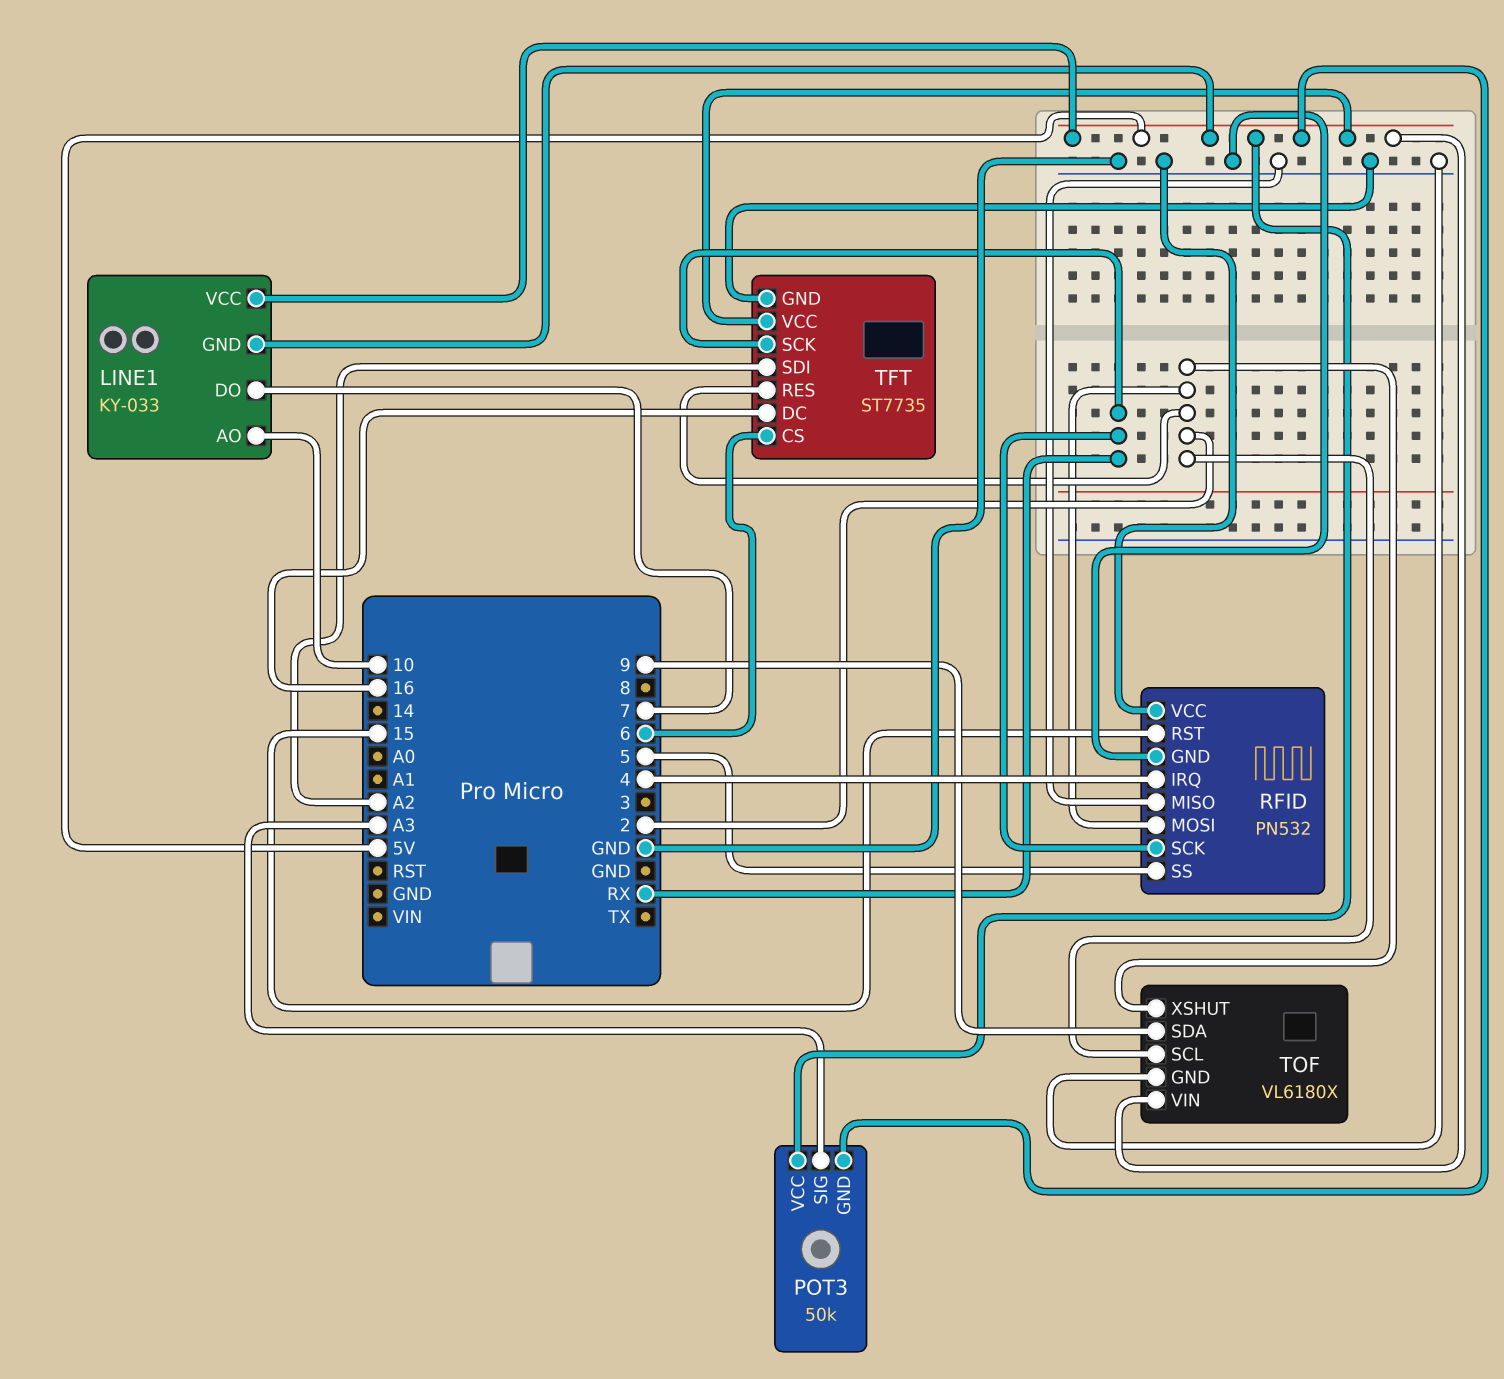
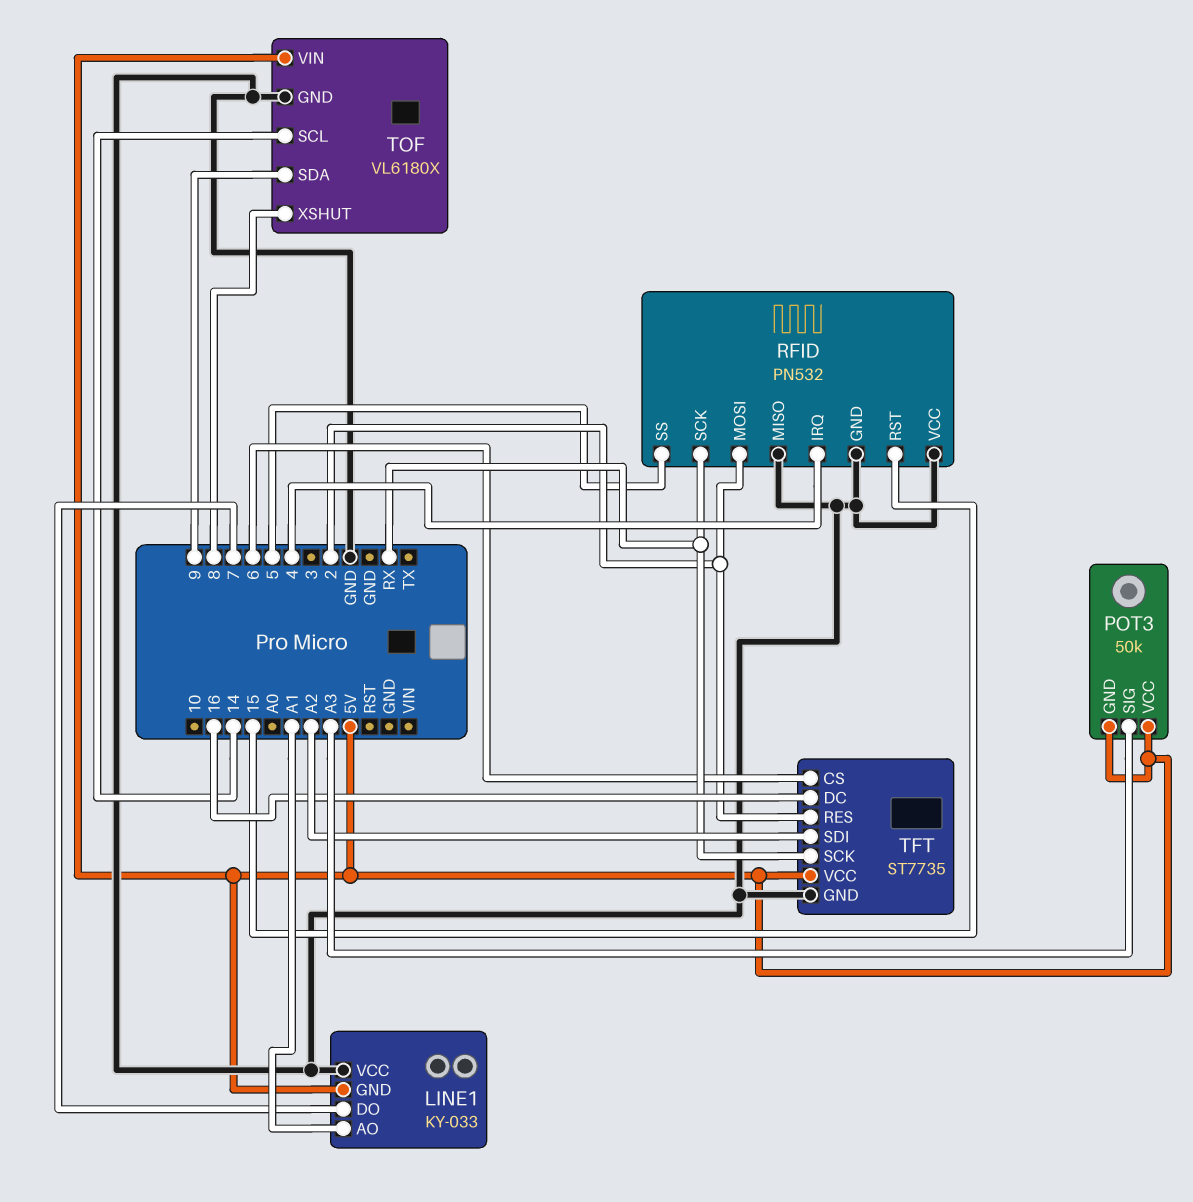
LINE1 pin AO: 10 -> A1
LINE1 pin VCC: 5V -> GND
TOF pin SCL: 2 -> 14
TOF pin XSHUT: 2 -> 8

